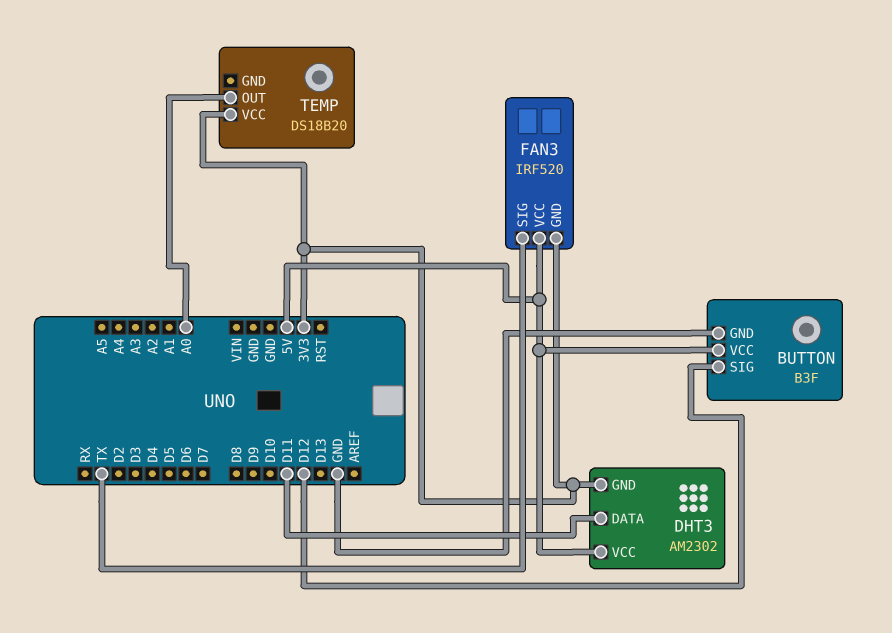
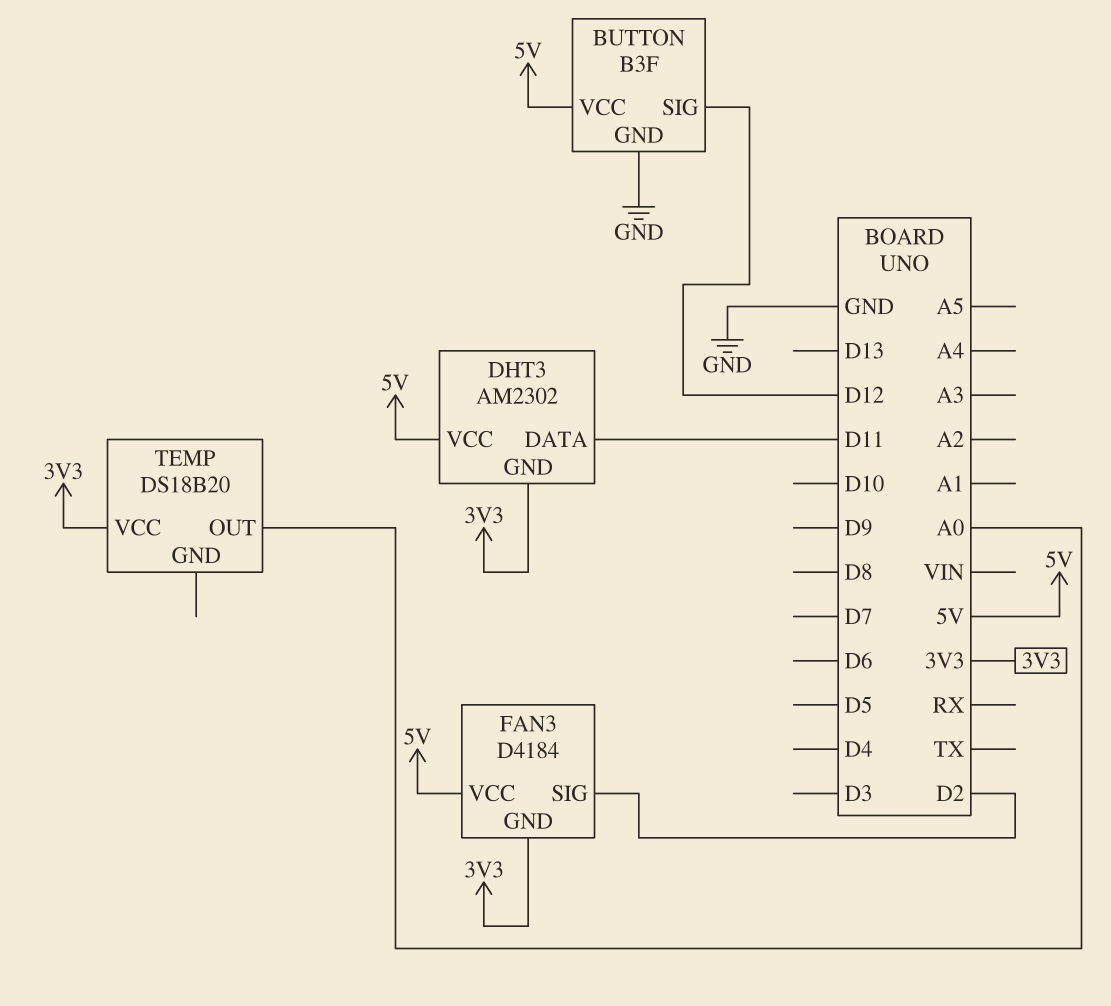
FAN3: IRF520 -> D4184
FAN3 pin SIG: TX -> D2

